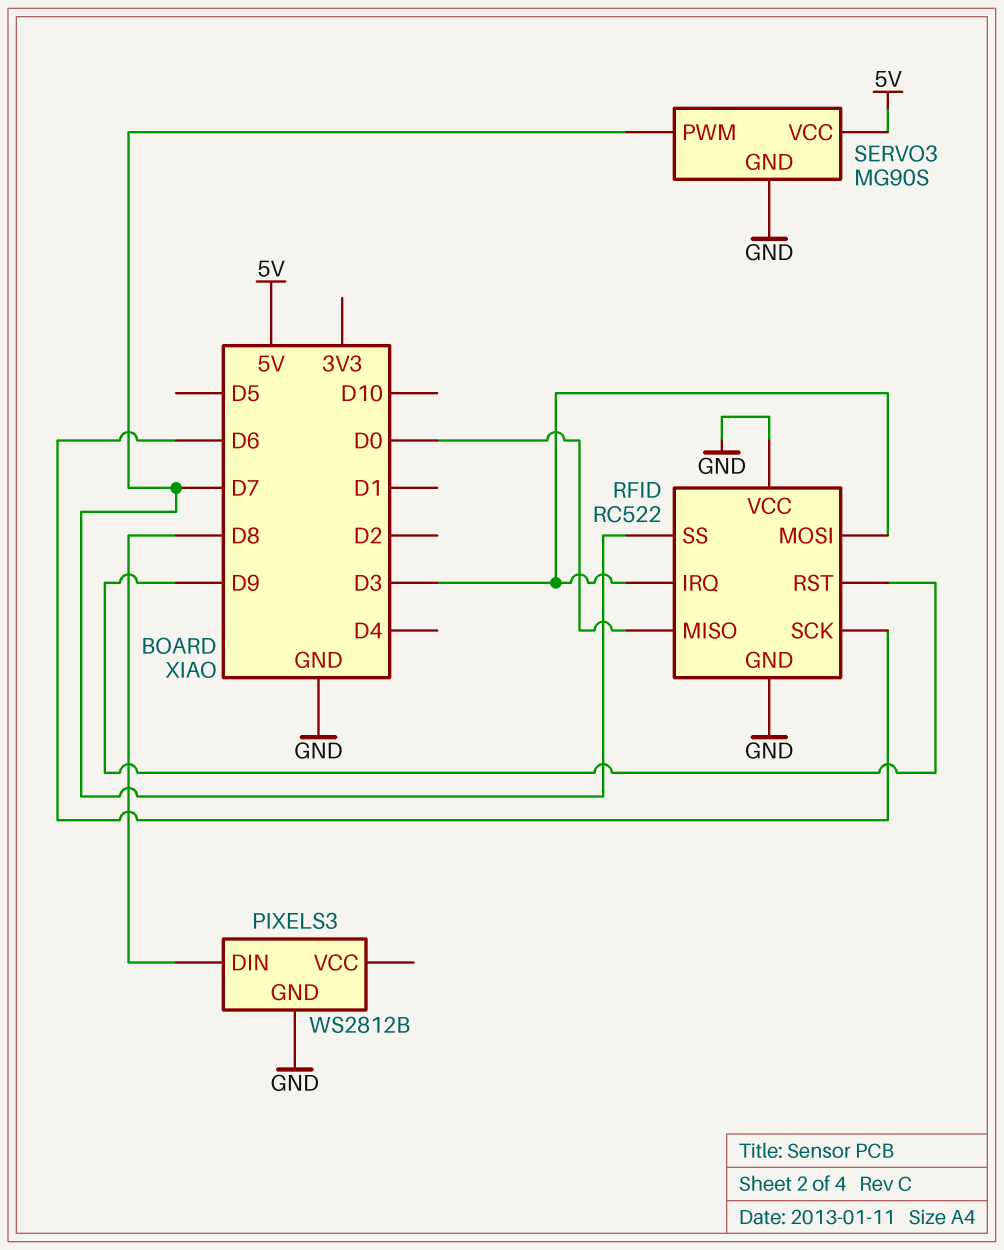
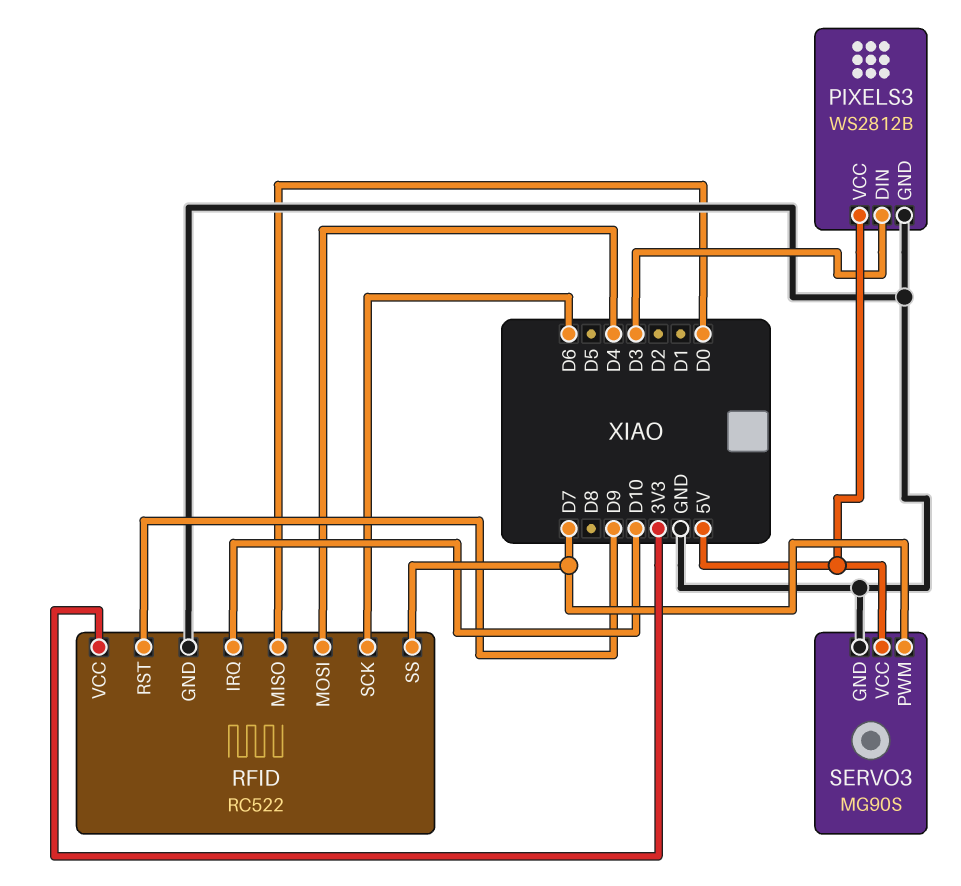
PIXELS3 pin DIN: D8 -> D3
PIXELS3 pin VCC: none -> 5V
RFID pin IRQ: D3 -> D10
RFID pin MOSI: D3 -> D4
RFID pin VCC: GND -> 3V3

